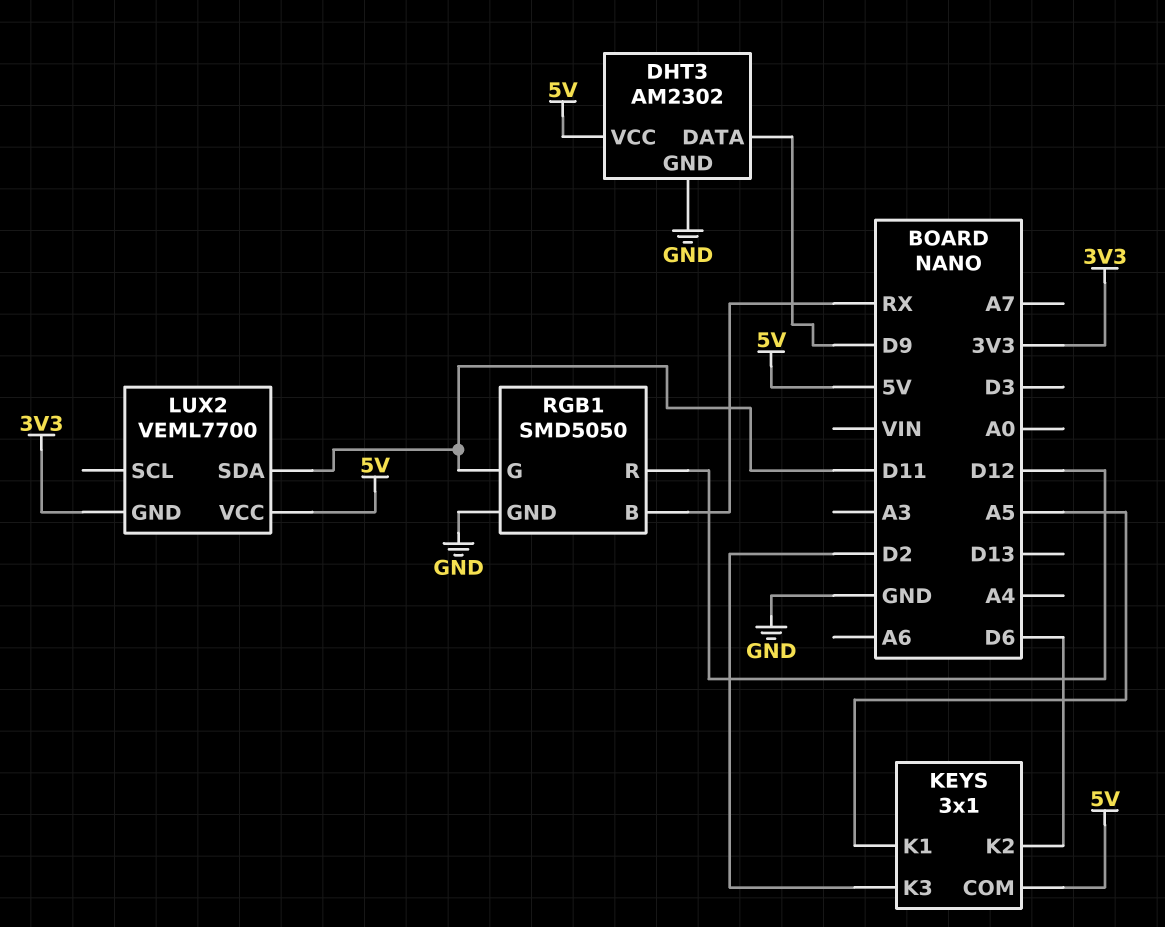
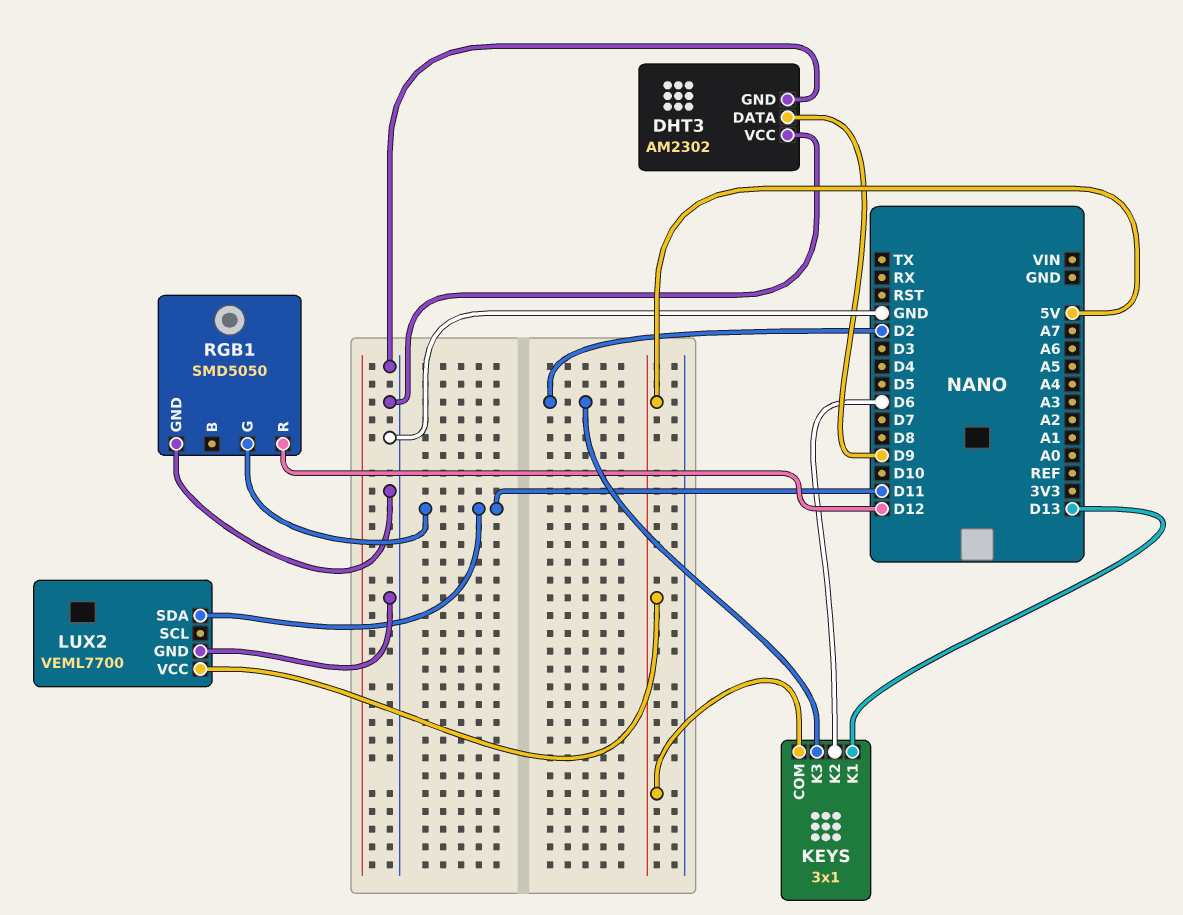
DHT3 pin VCC: 5V -> GND
KEYS pin K1: A5 -> D13
LUX2 pin GND: 3V3 -> GND
RGB1 pin B: RX -> none

